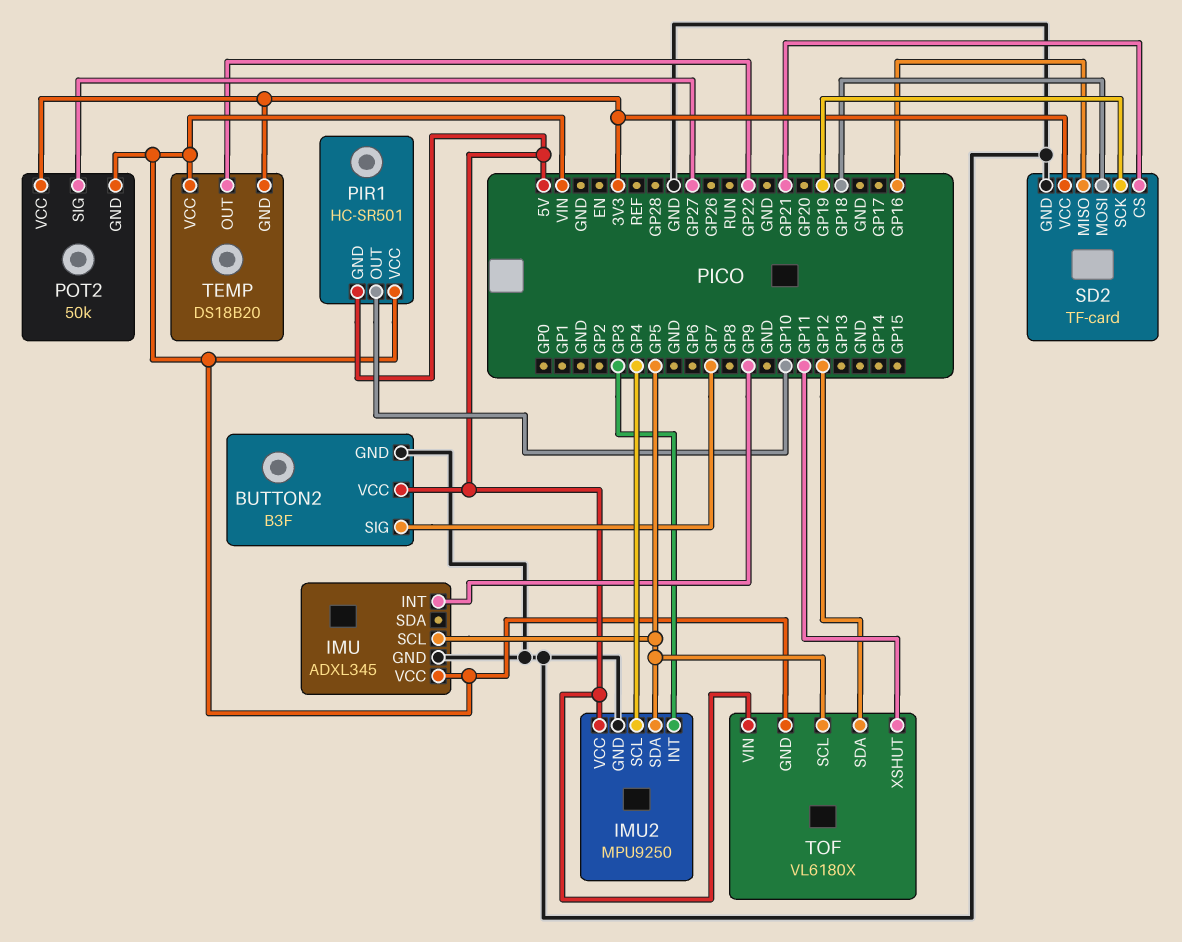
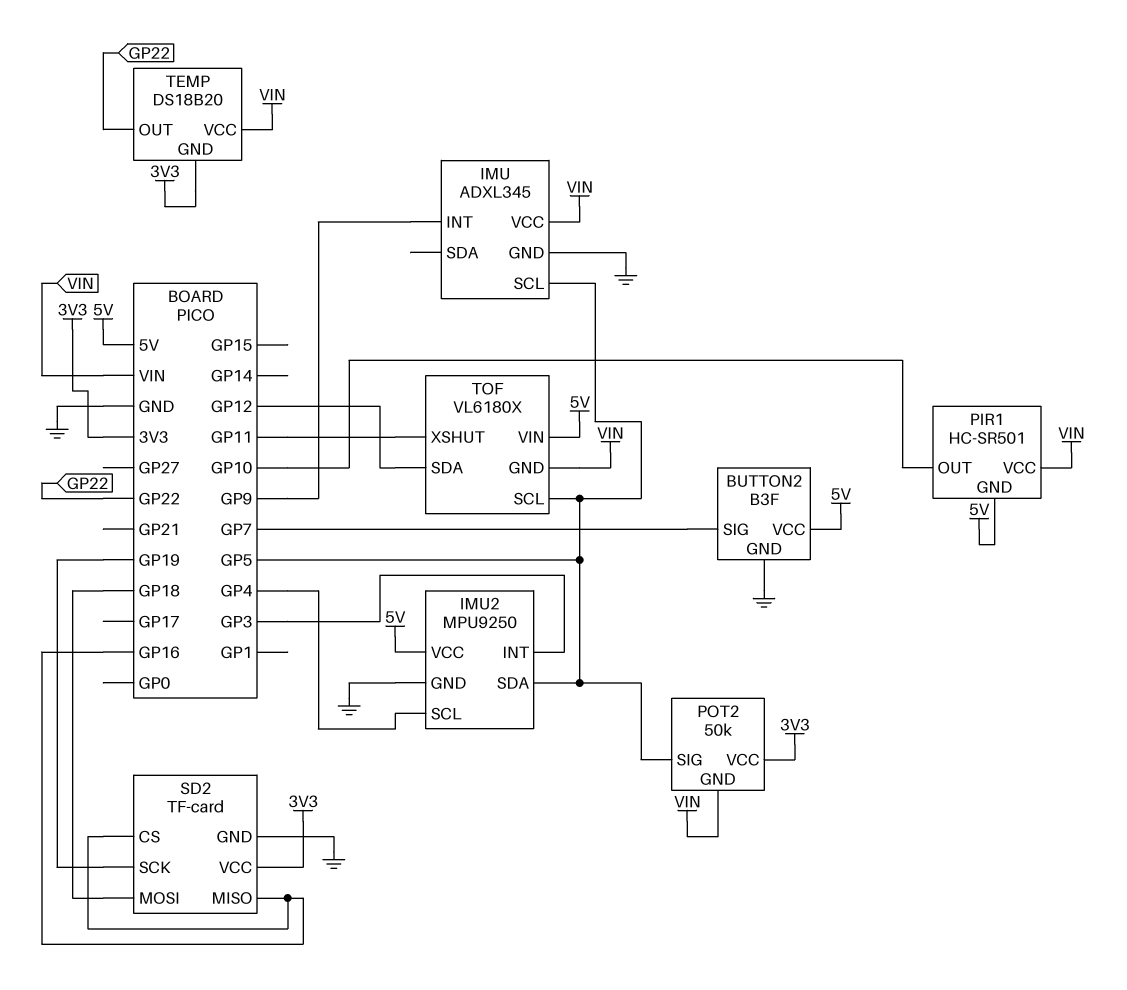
POT2 pin SIG: GP27 -> GP5
SD2 pin CS: GP21 -> GP16

